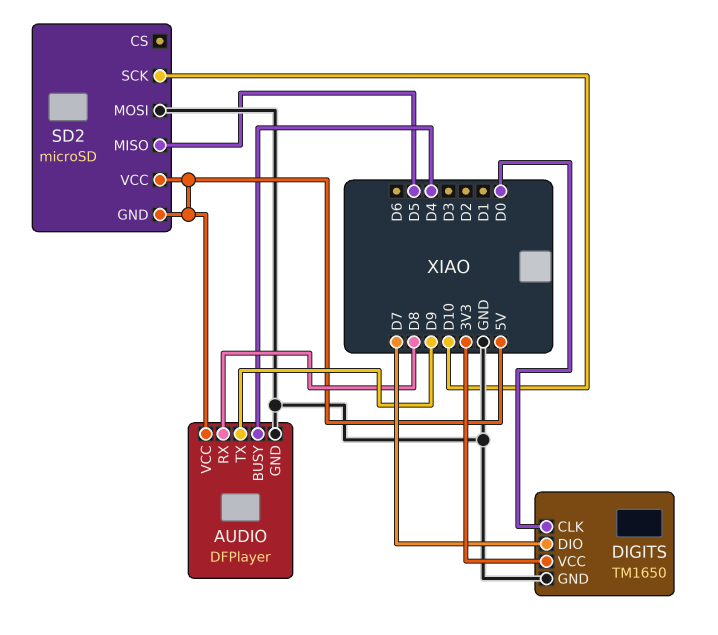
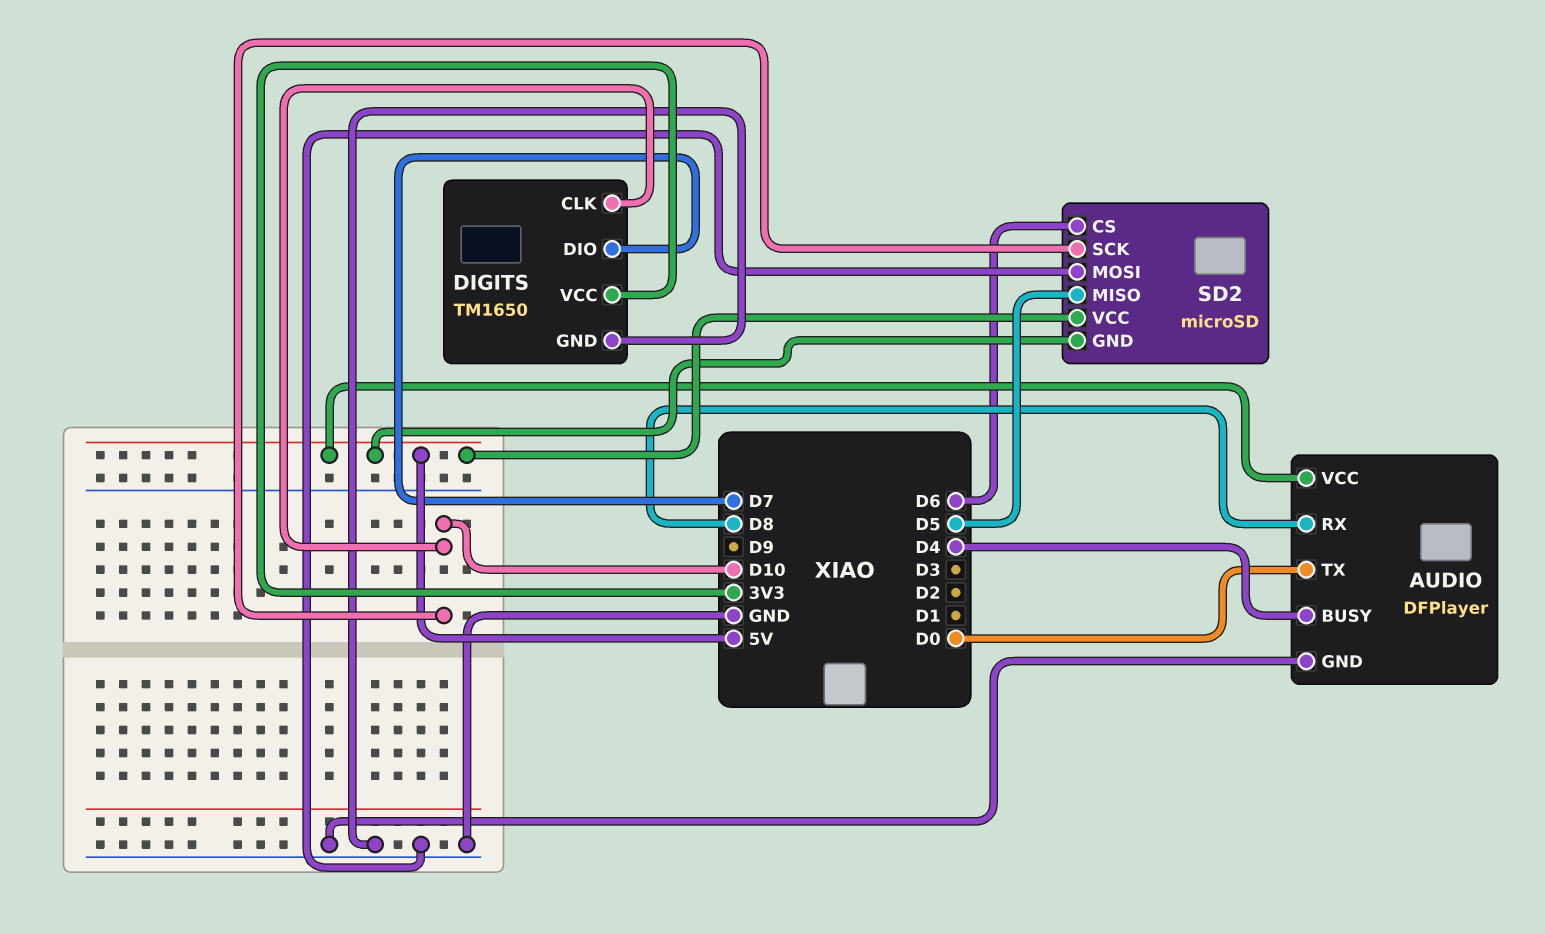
AUDIO pin TX: D9 -> D0
DIGITS pin CLK: D0 -> D10
SD2 pin CS: none -> D6

